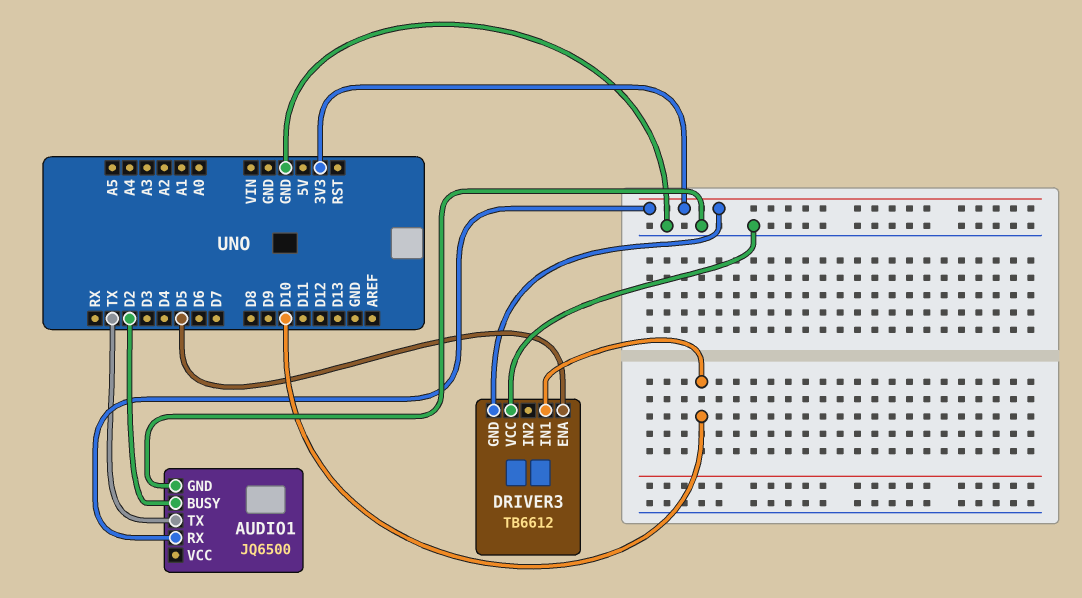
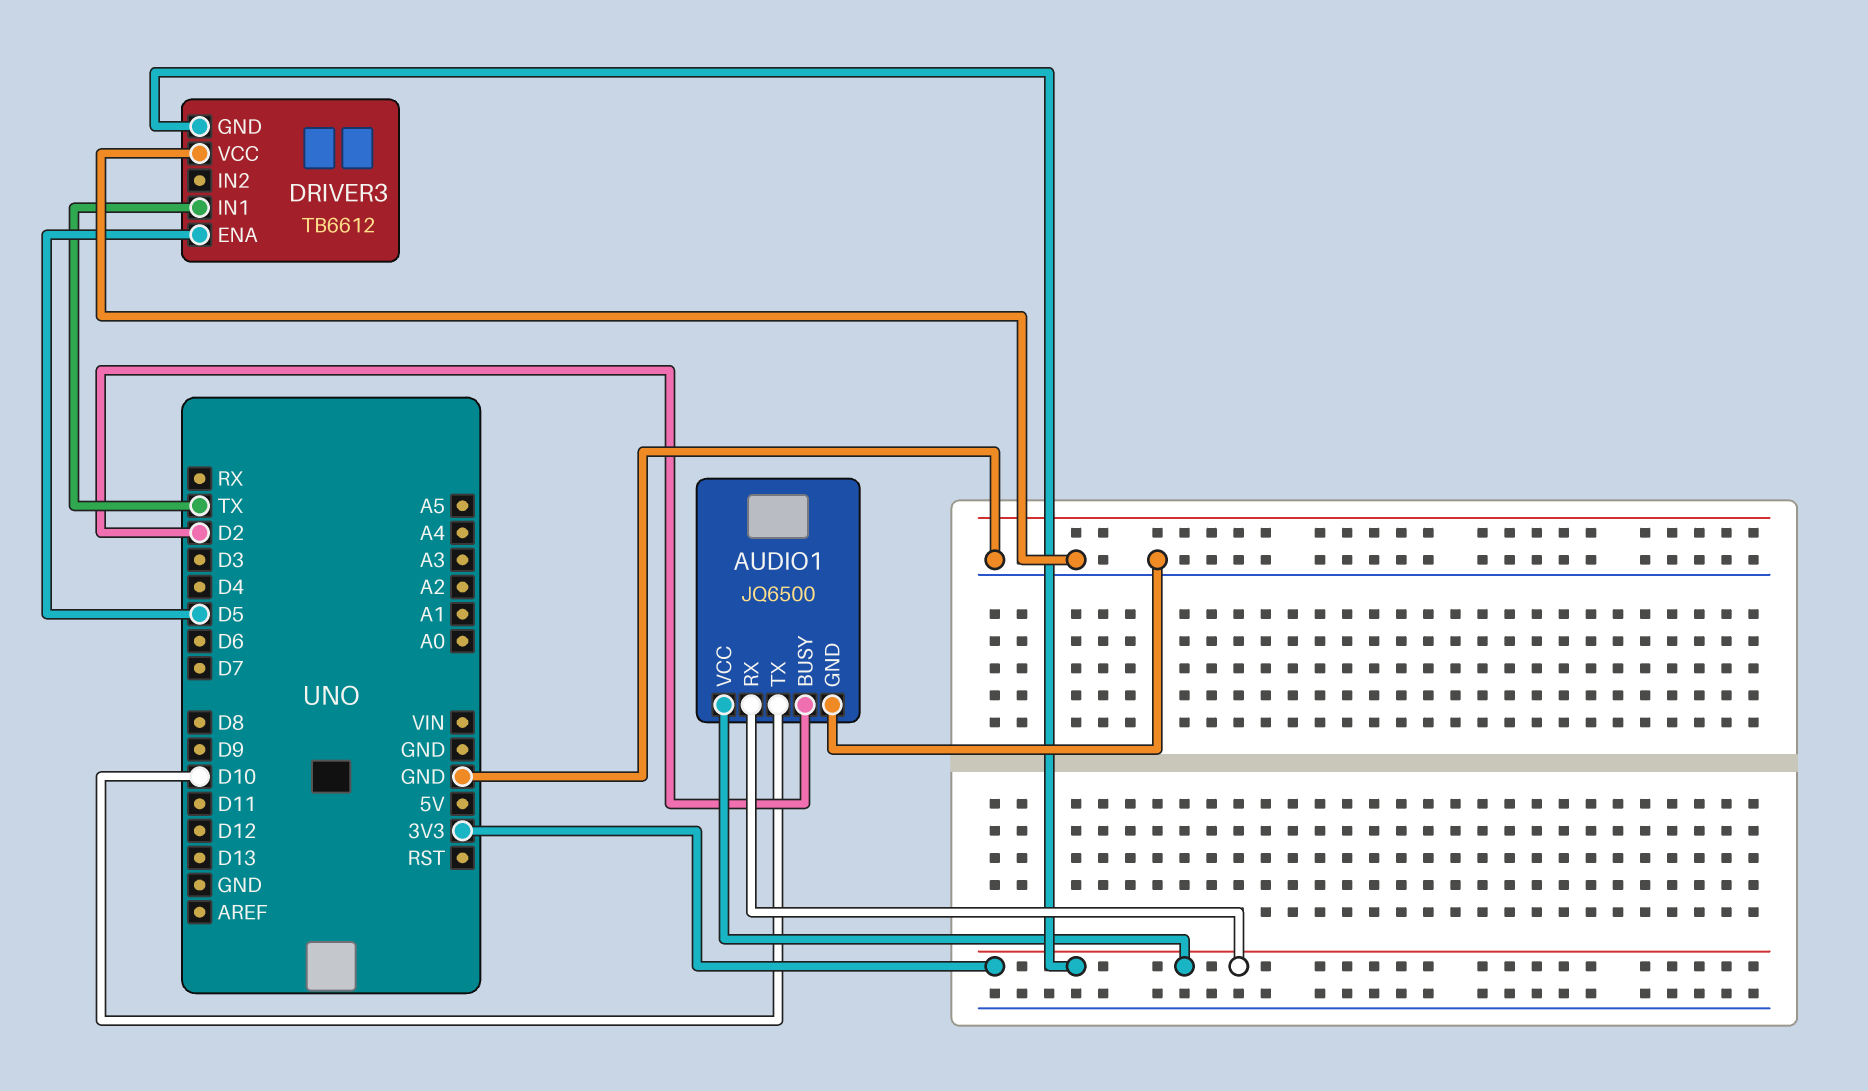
AUDIO1 pin TX: TX -> D10
AUDIO1 pin VCC: none -> 3V3
DRIVER3 pin IN1: D10 -> TX

